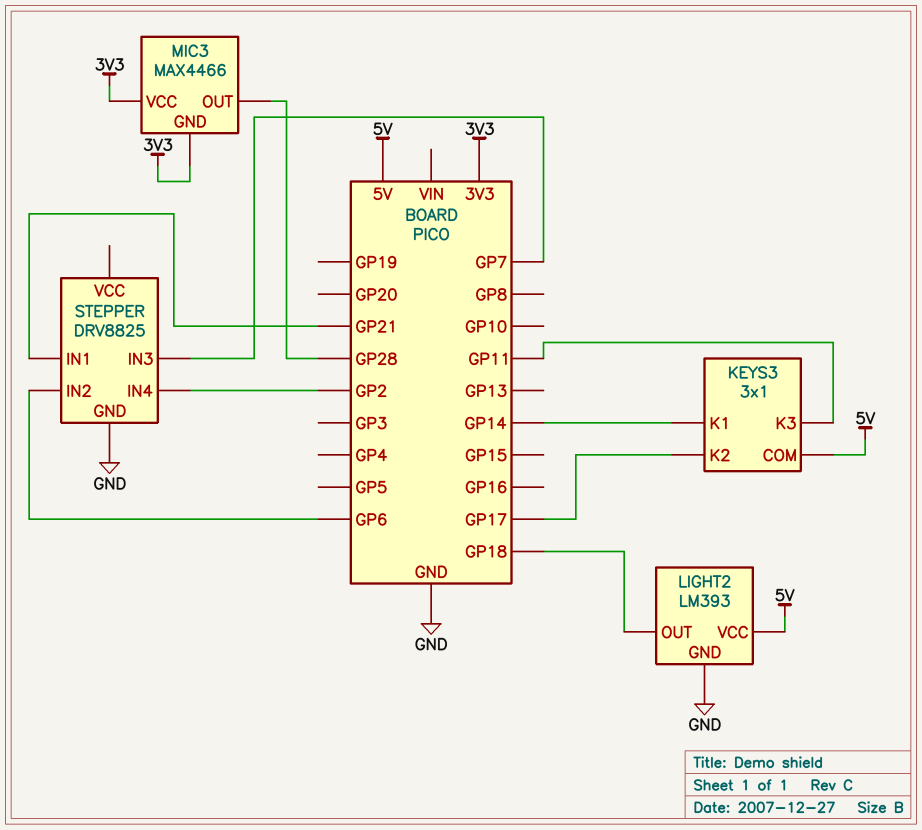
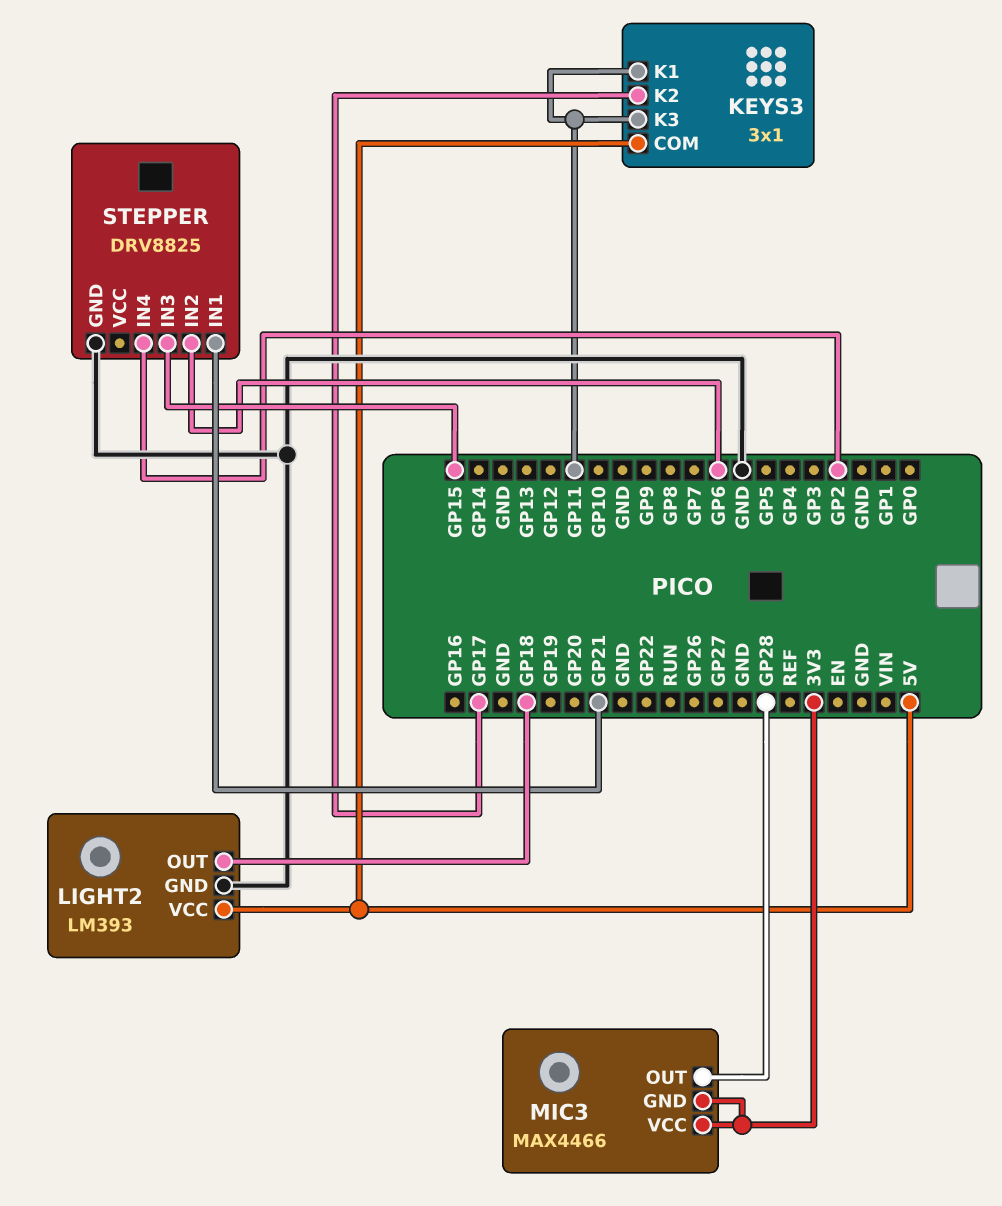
KEYS3 pin K1: GP14 -> GP11
STEPPER pin IN3: GP7 -> GP15

